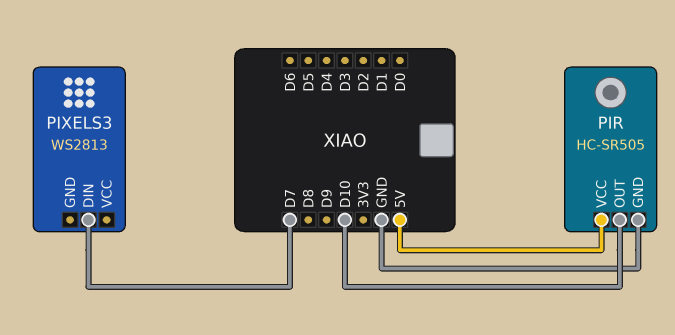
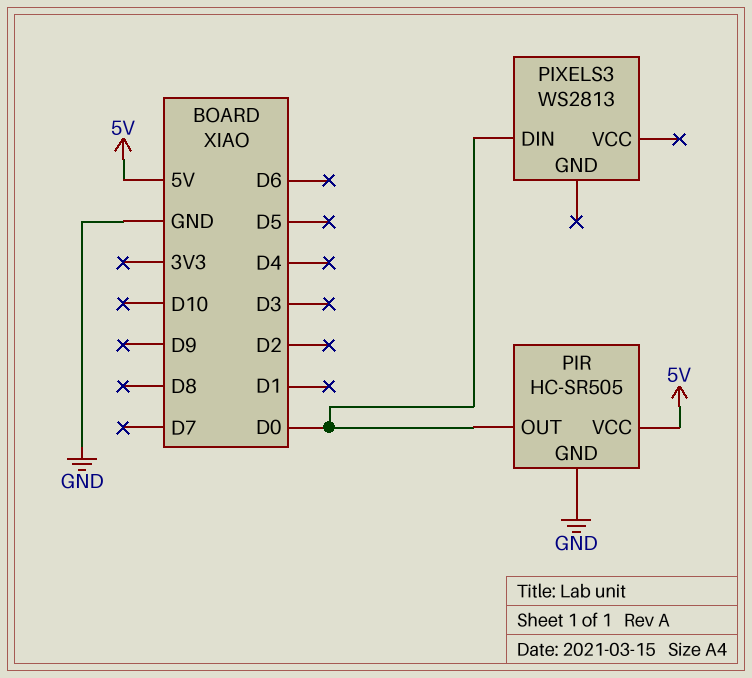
PIR pin OUT: D10 -> D0
PIXELS3 pin DIN: D7 -> D0

